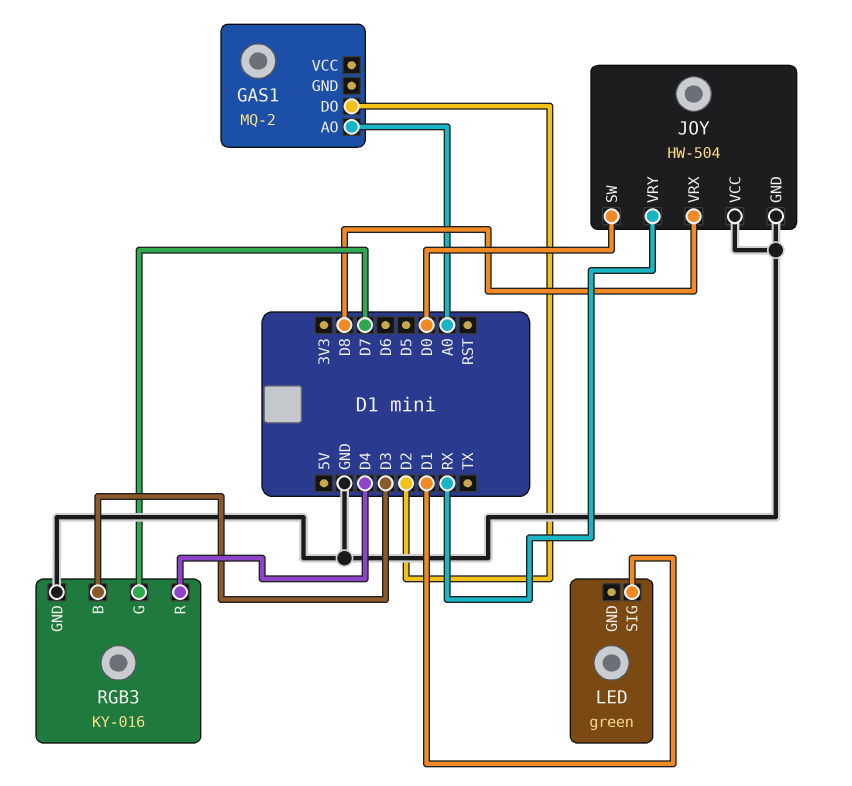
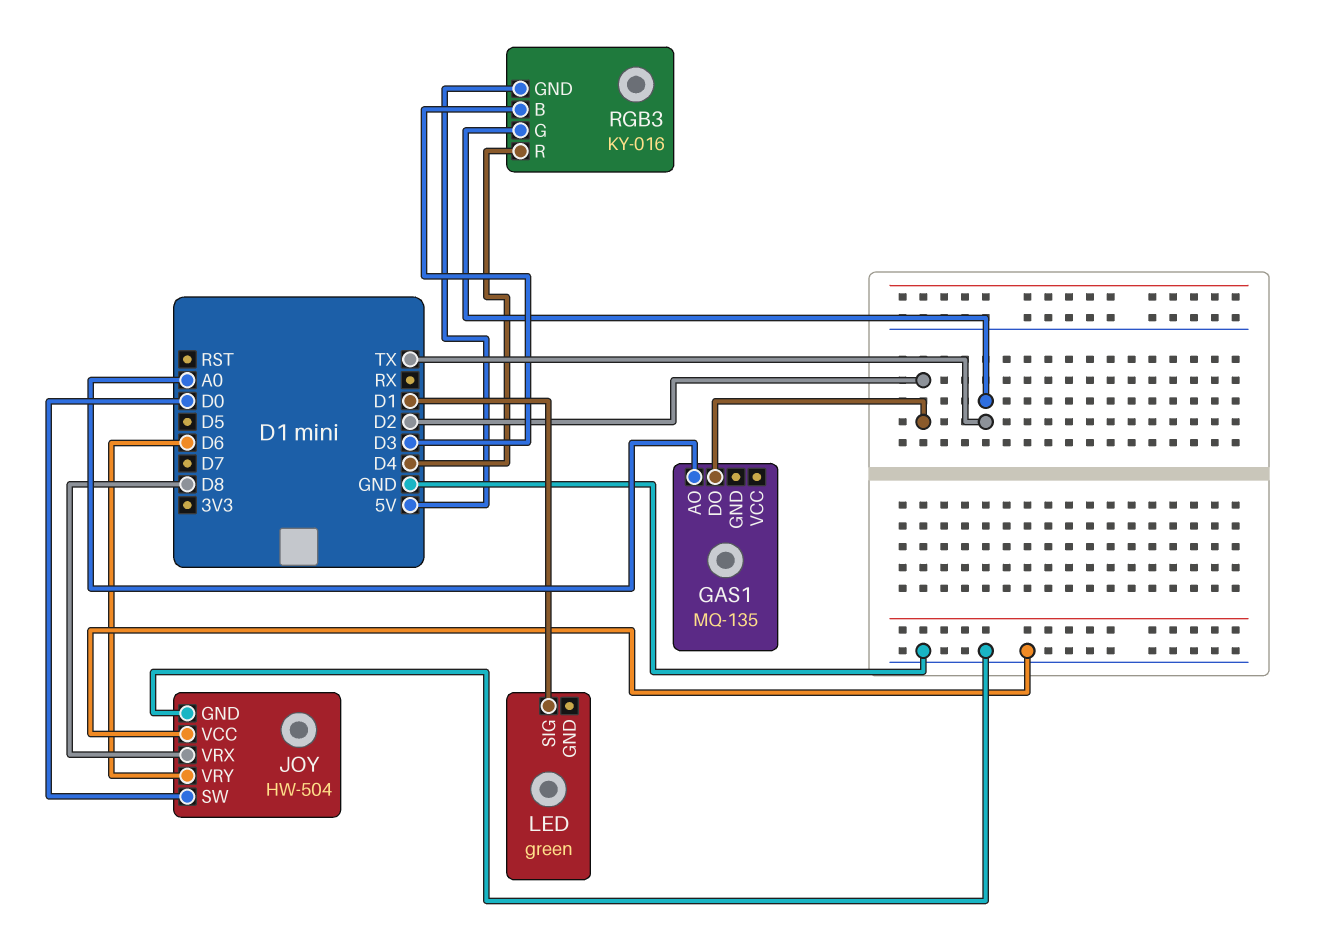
GAS1: MQ-2 -> MQ-135
JOY pin VRY: RX -> D6
RGB3 pin G: D7 -> TX
RGB3 pin GND: GND -> 5V

